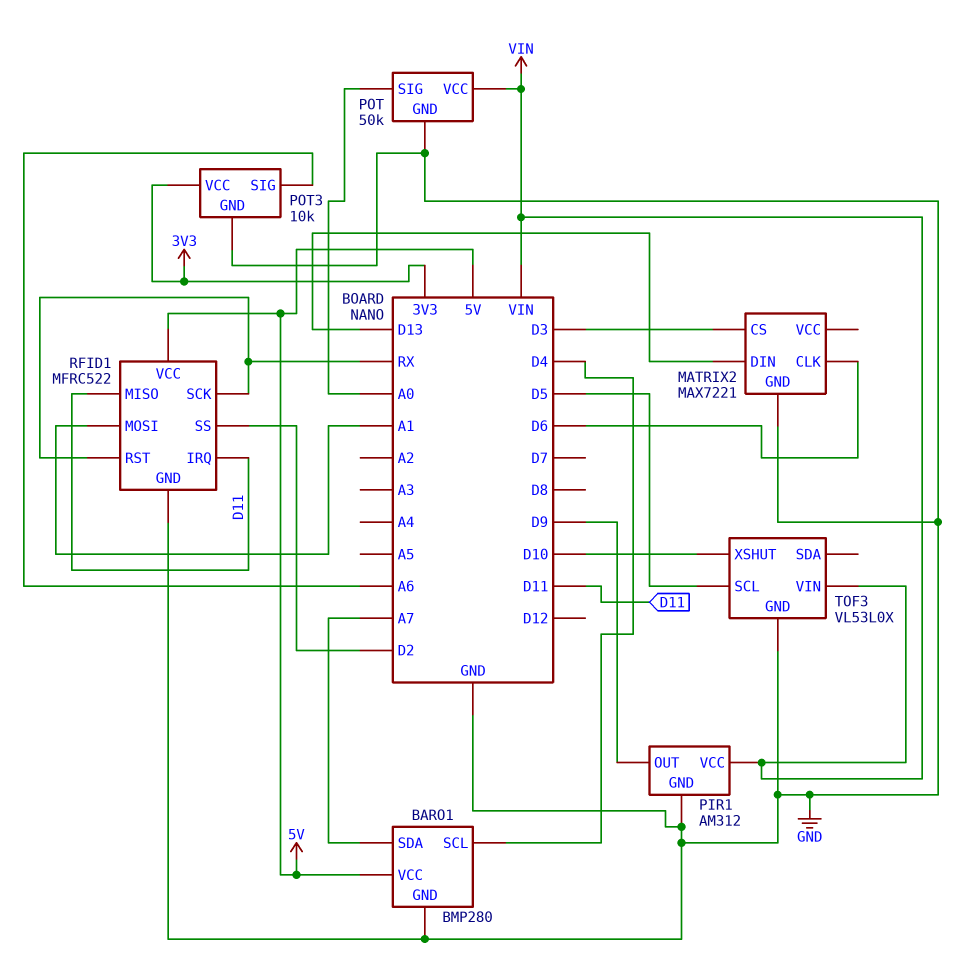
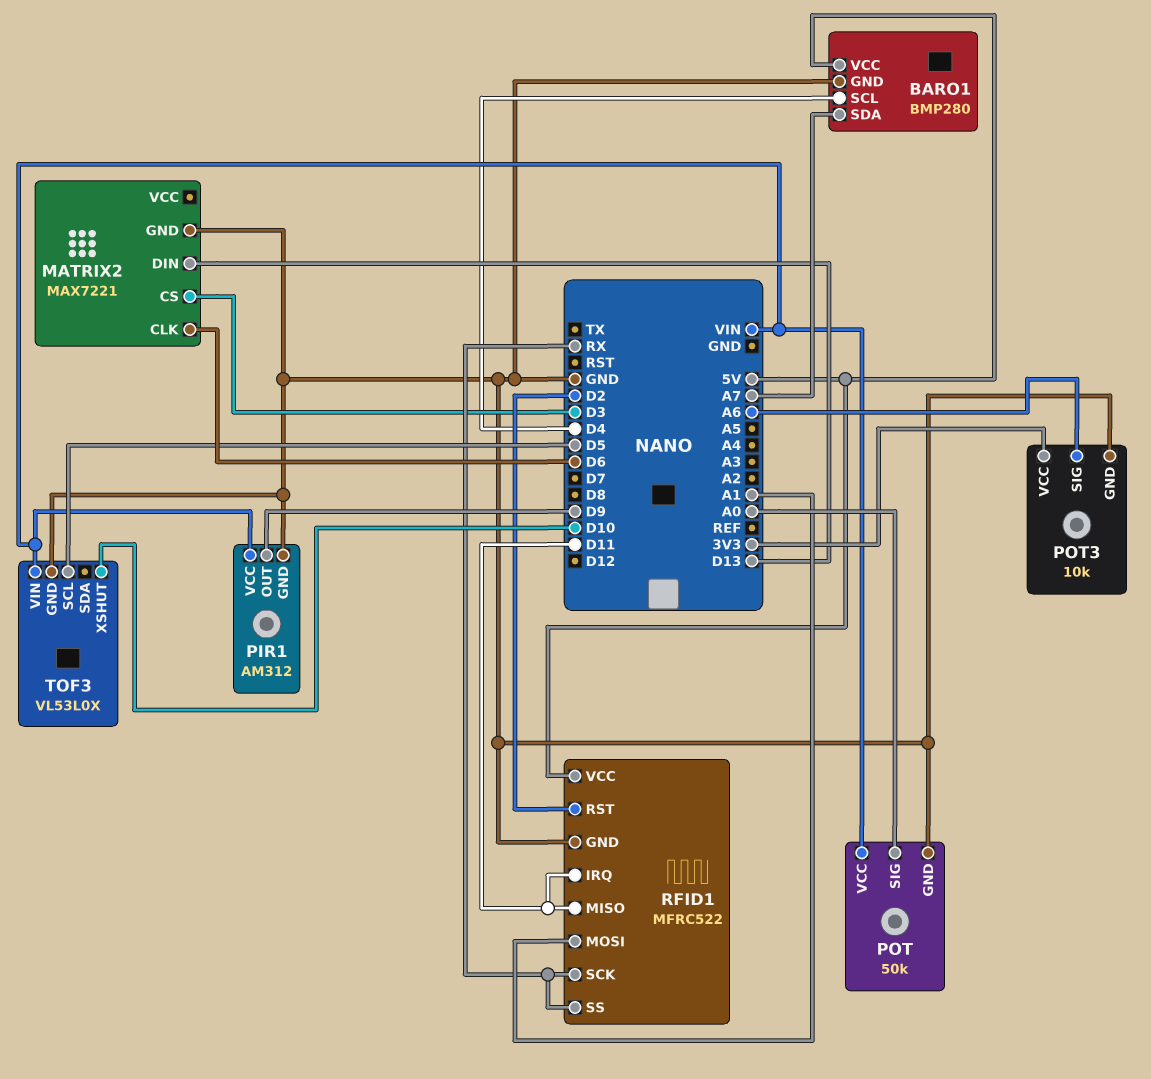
RFID1 pin RST: RX -> D2
RFID1 pin SS: D2 -> RX

